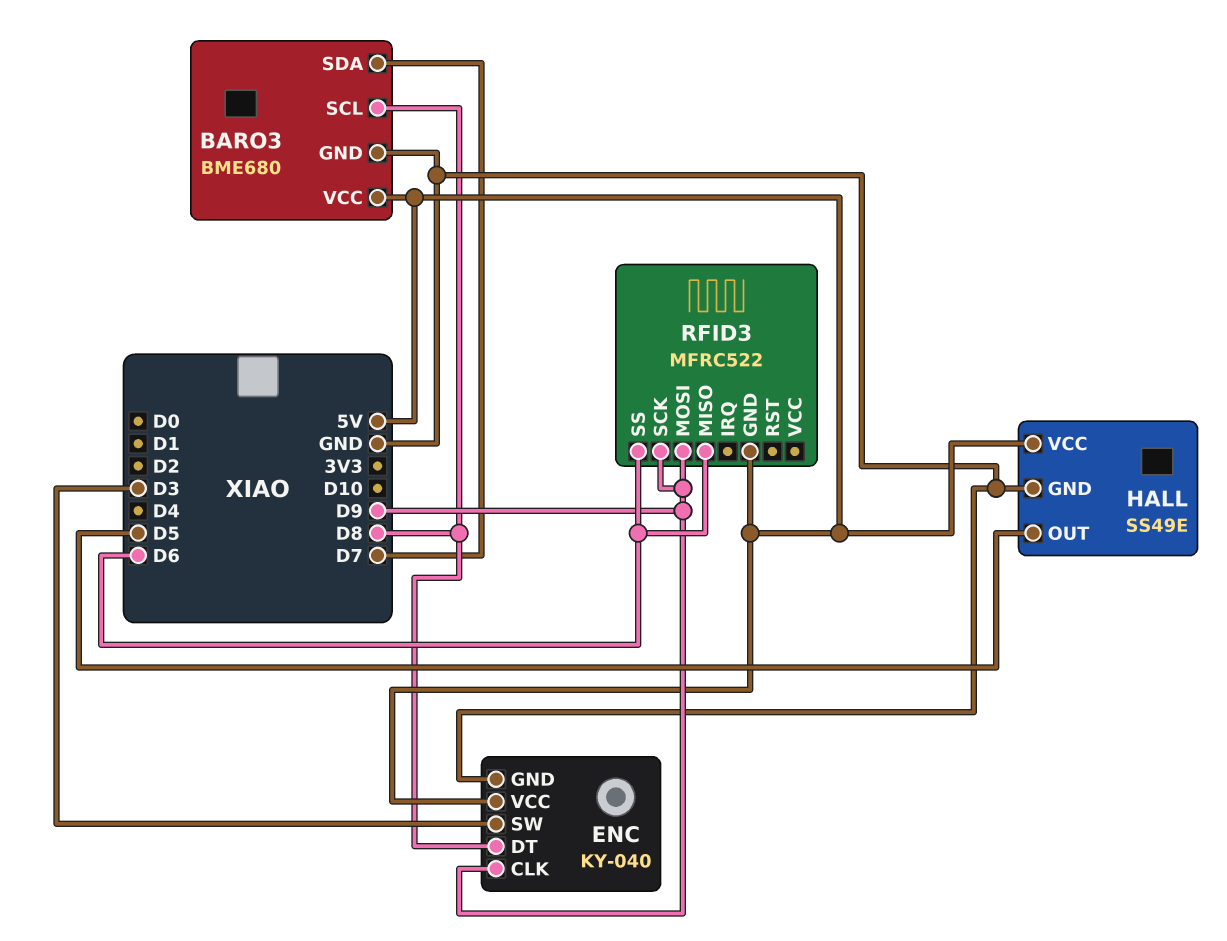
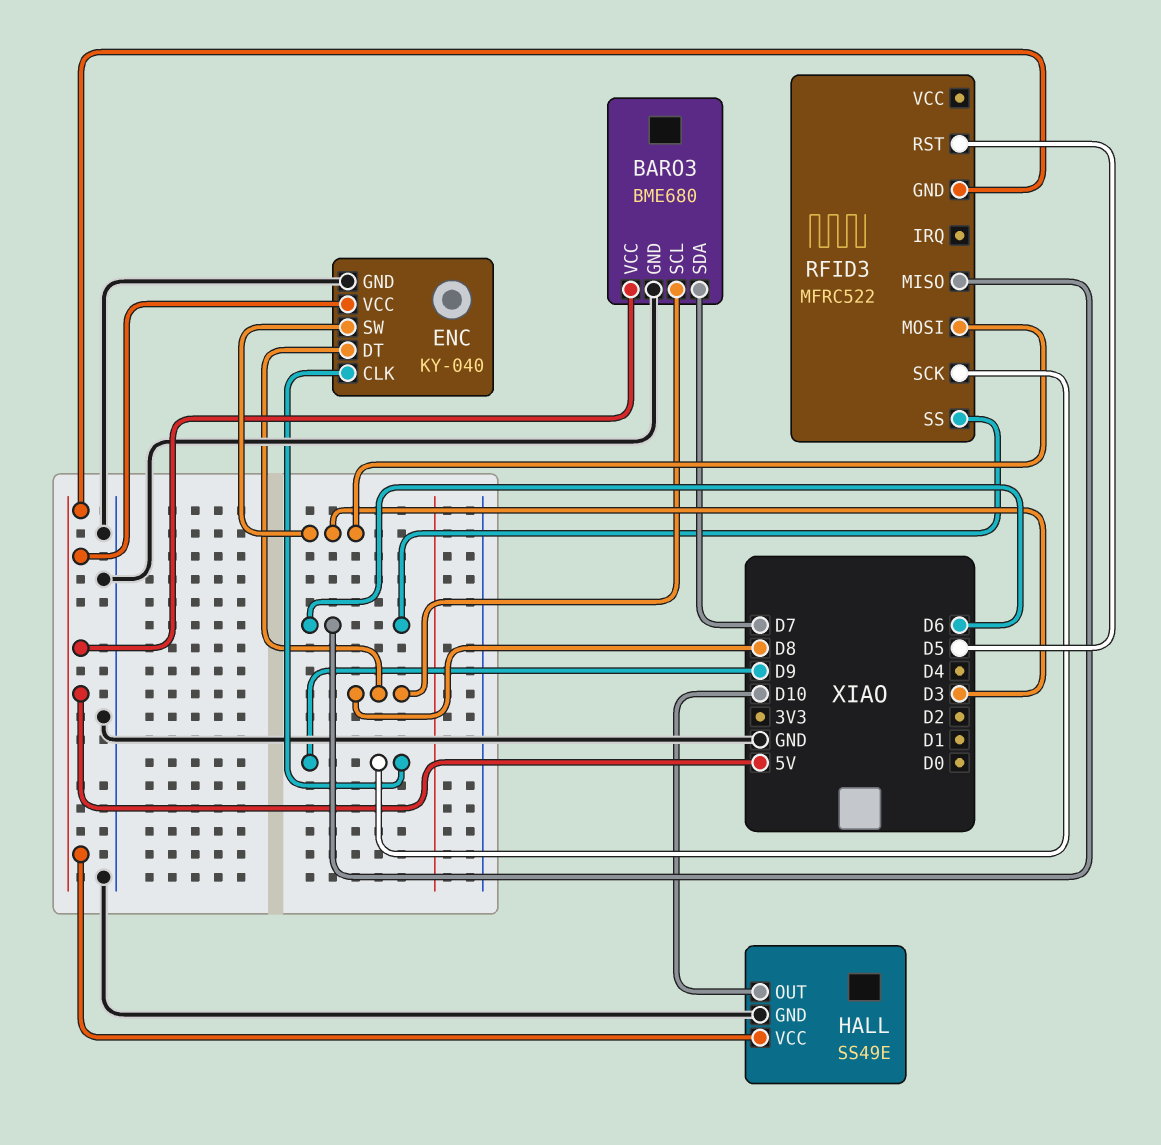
HALL pin OUT: D5 -> D10
RFID3 pin MOSI: D9 -> D3
RFID3 pin RST: none -> D5

